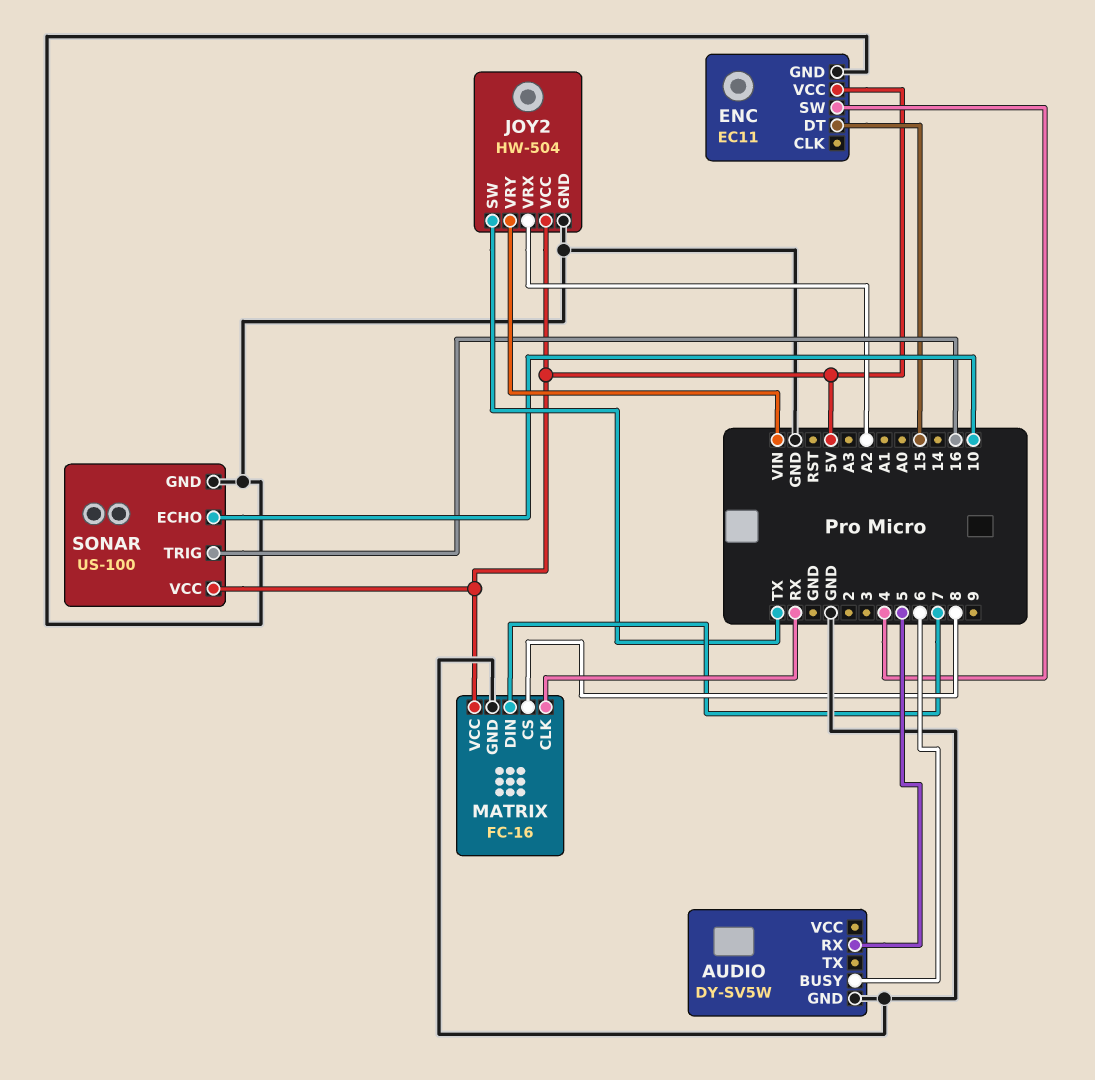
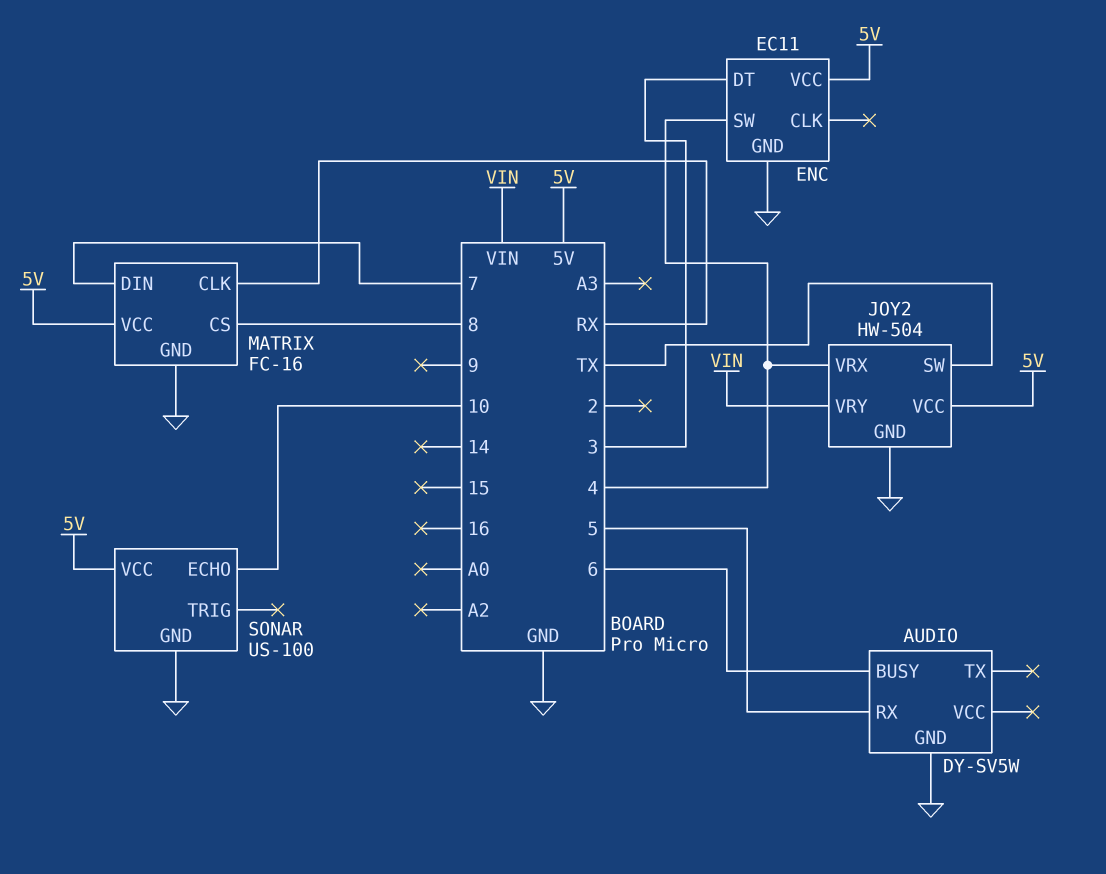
ENC pin DT: 15 -> 3
JOY2 pin VRX: A2 -> 4
SONAR pin TRIG: 16 -> none

